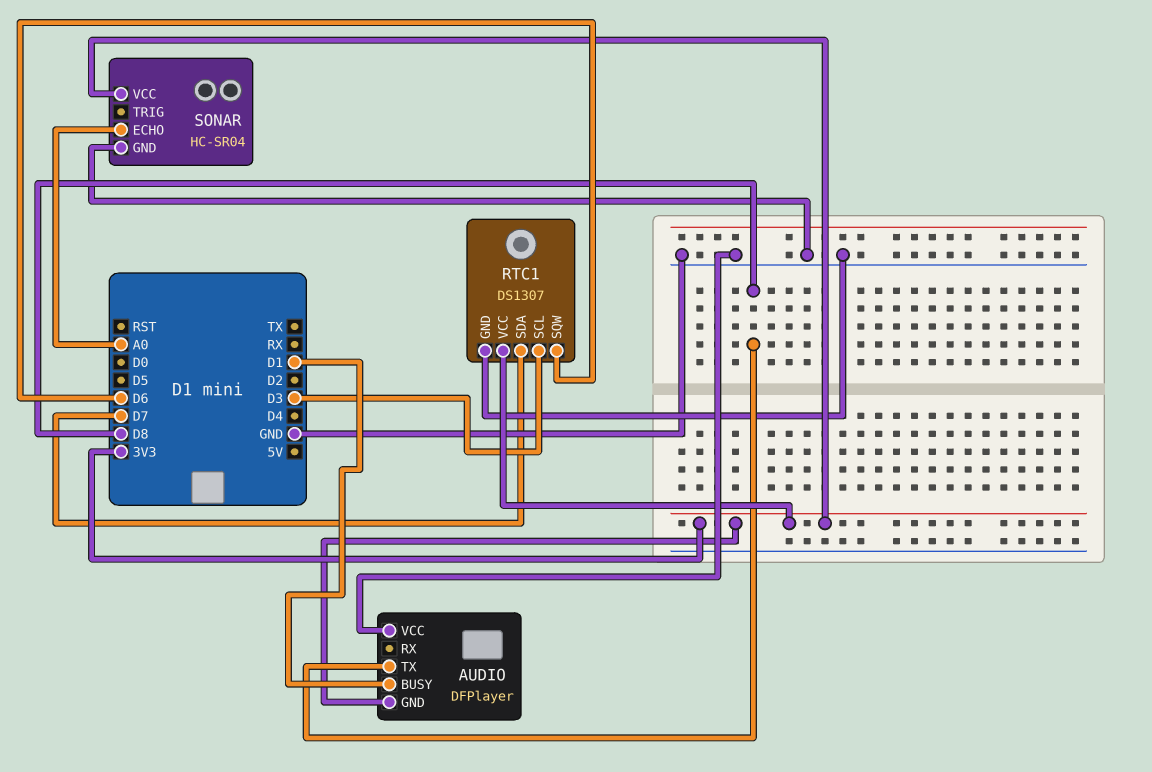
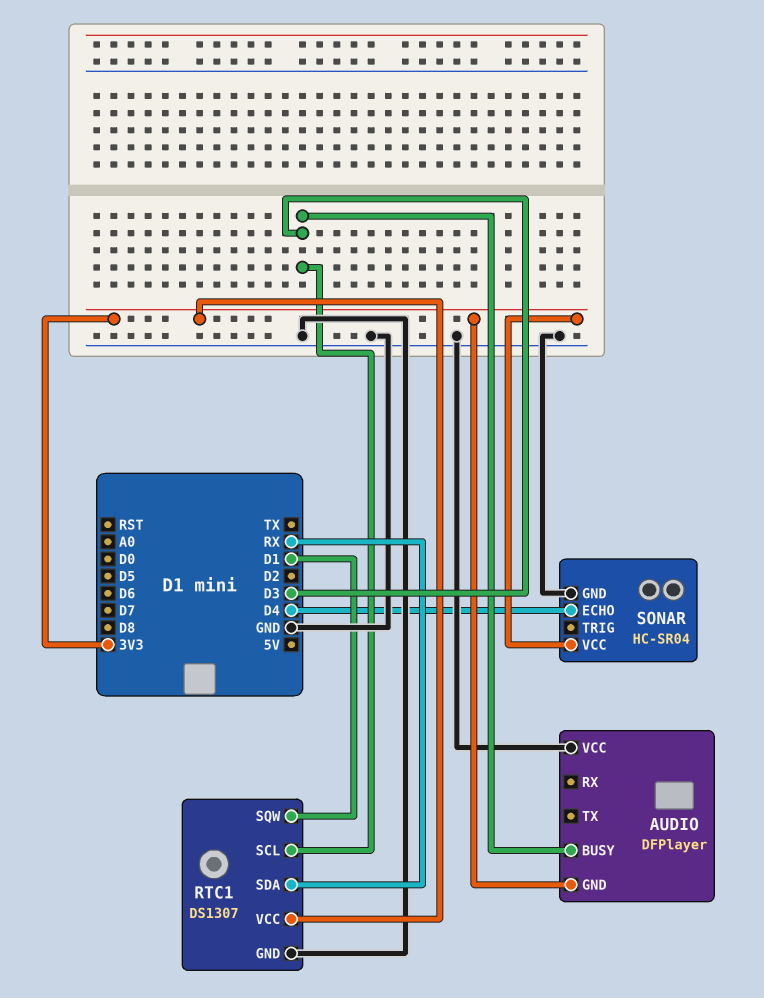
AUDIO pin BUSY: D1 -> D3
AUDIO pin TX: D8 -> none
RTC1 pin SDA: D7 -> RX
RTC1 pin SQW: D6 -> D1
SONAR pin ECHO: A0 -> D4

